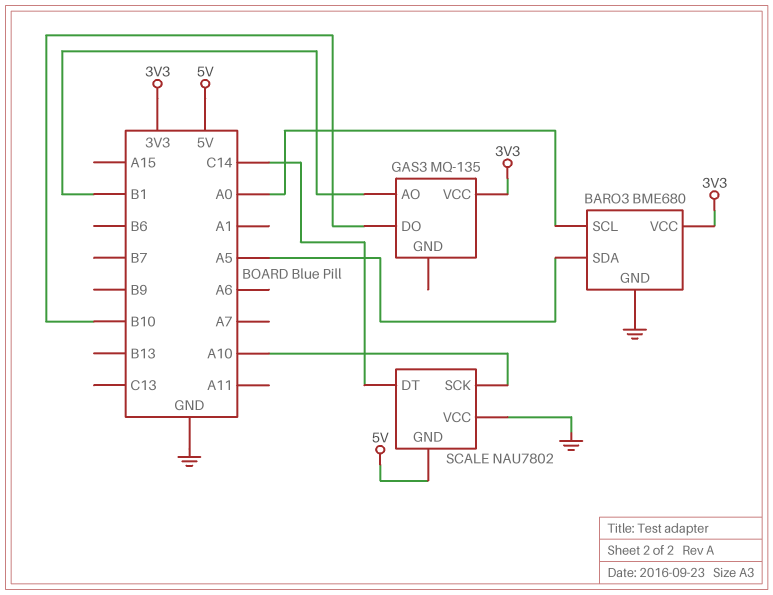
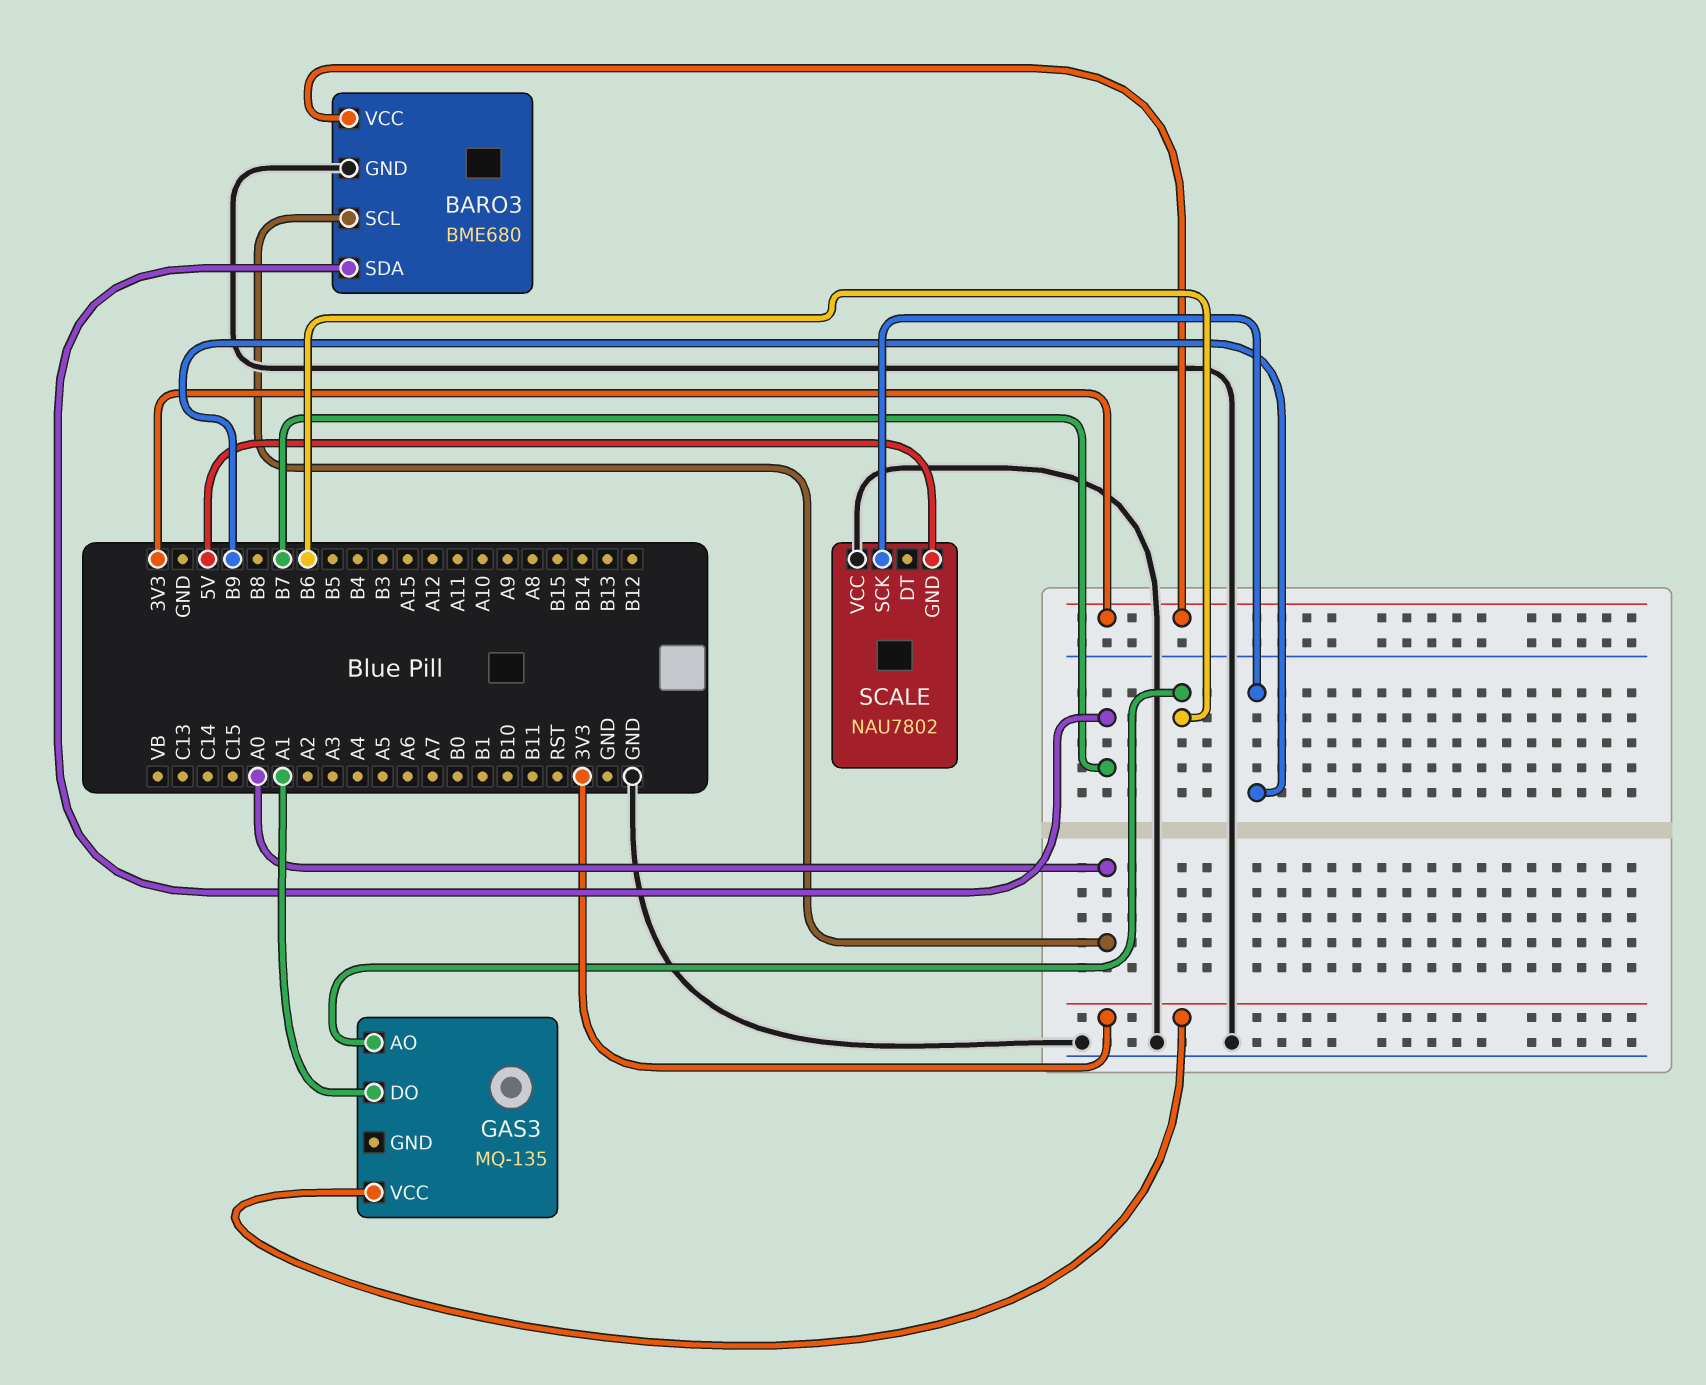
BARO3 pin SDA: A5 -> B7
GAS3 pin AO: B1 -> B6
GAS3 pin DO: B10 -> A1
SCALE pin DT: C14 -> none
SCALE pin SCK: A10 -> B9

